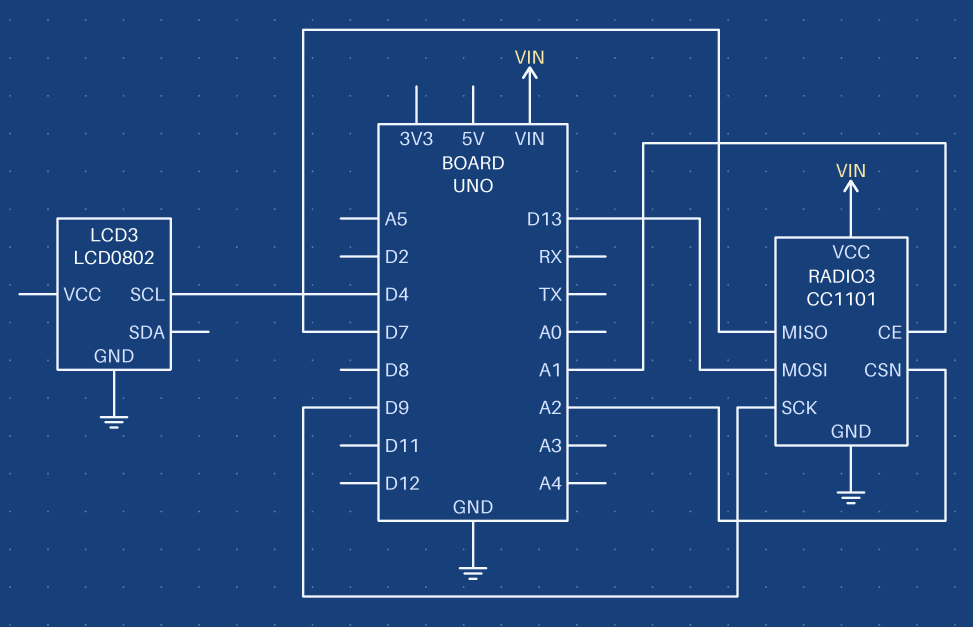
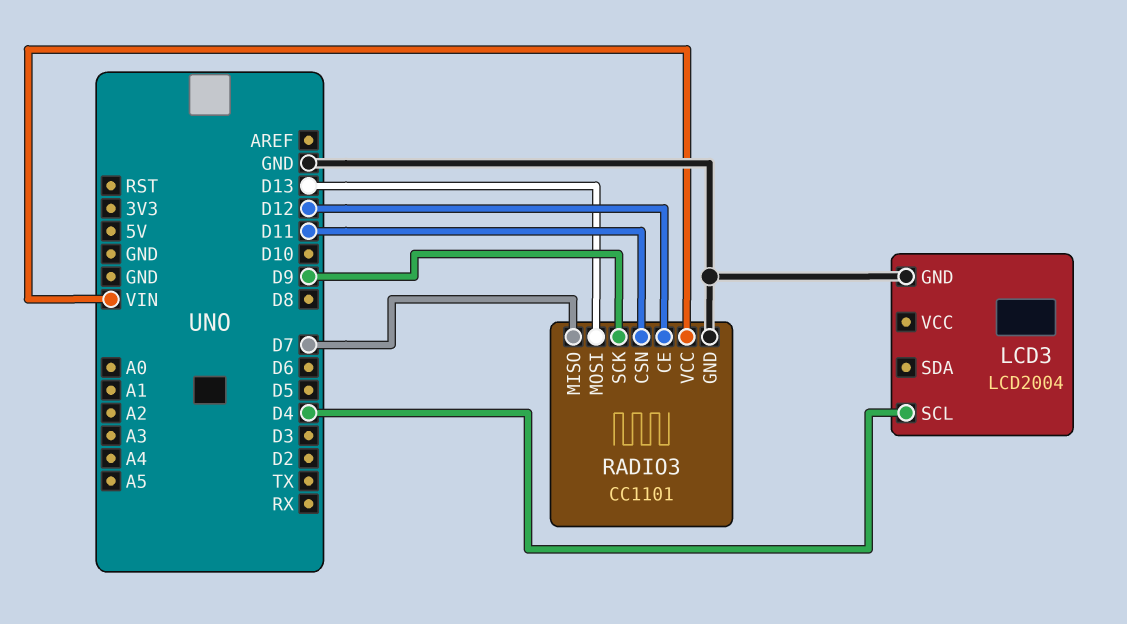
LCD3: LCD0802 -> LCD2004
RADIO3 pin CE: A1 -> D12
RADIO3 pin CSN: A2 -> D11

